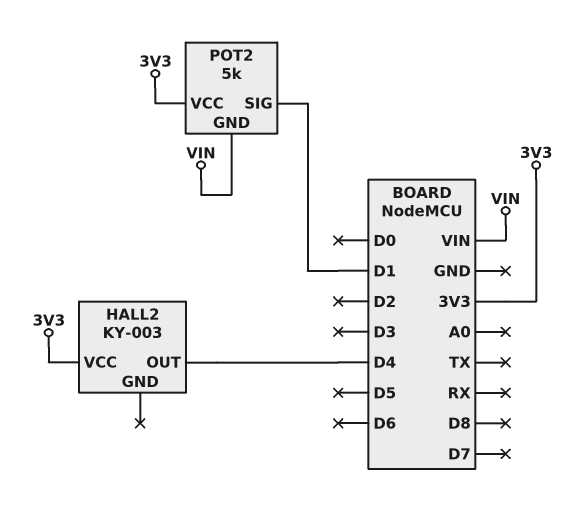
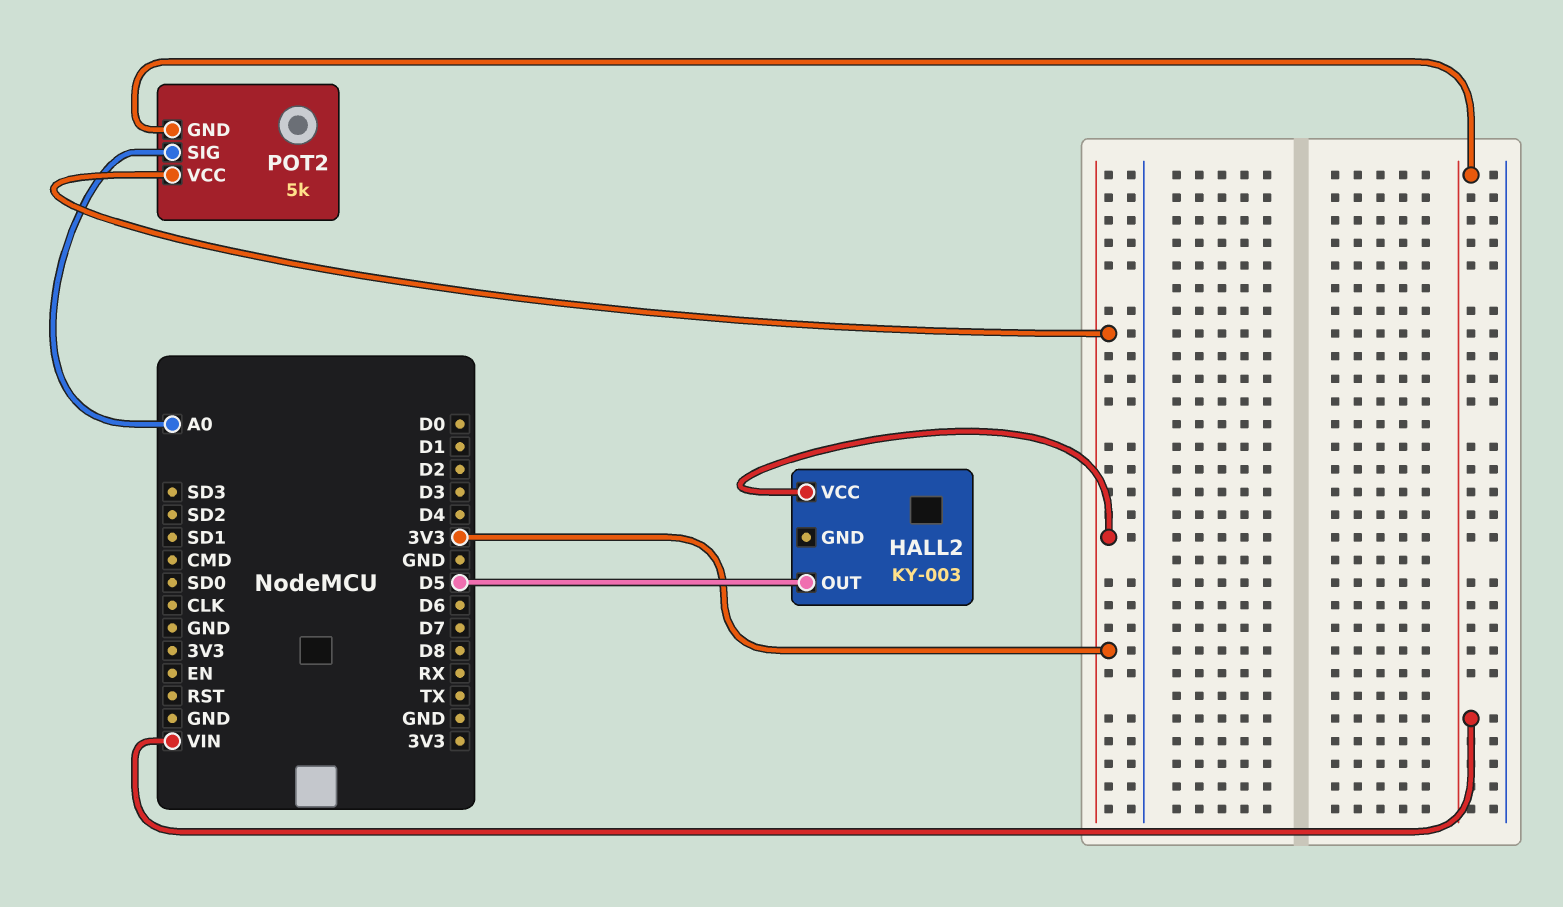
HALL2 pin OUT: D4 -> D5
POT2 pin SIG: D1 -> A0

